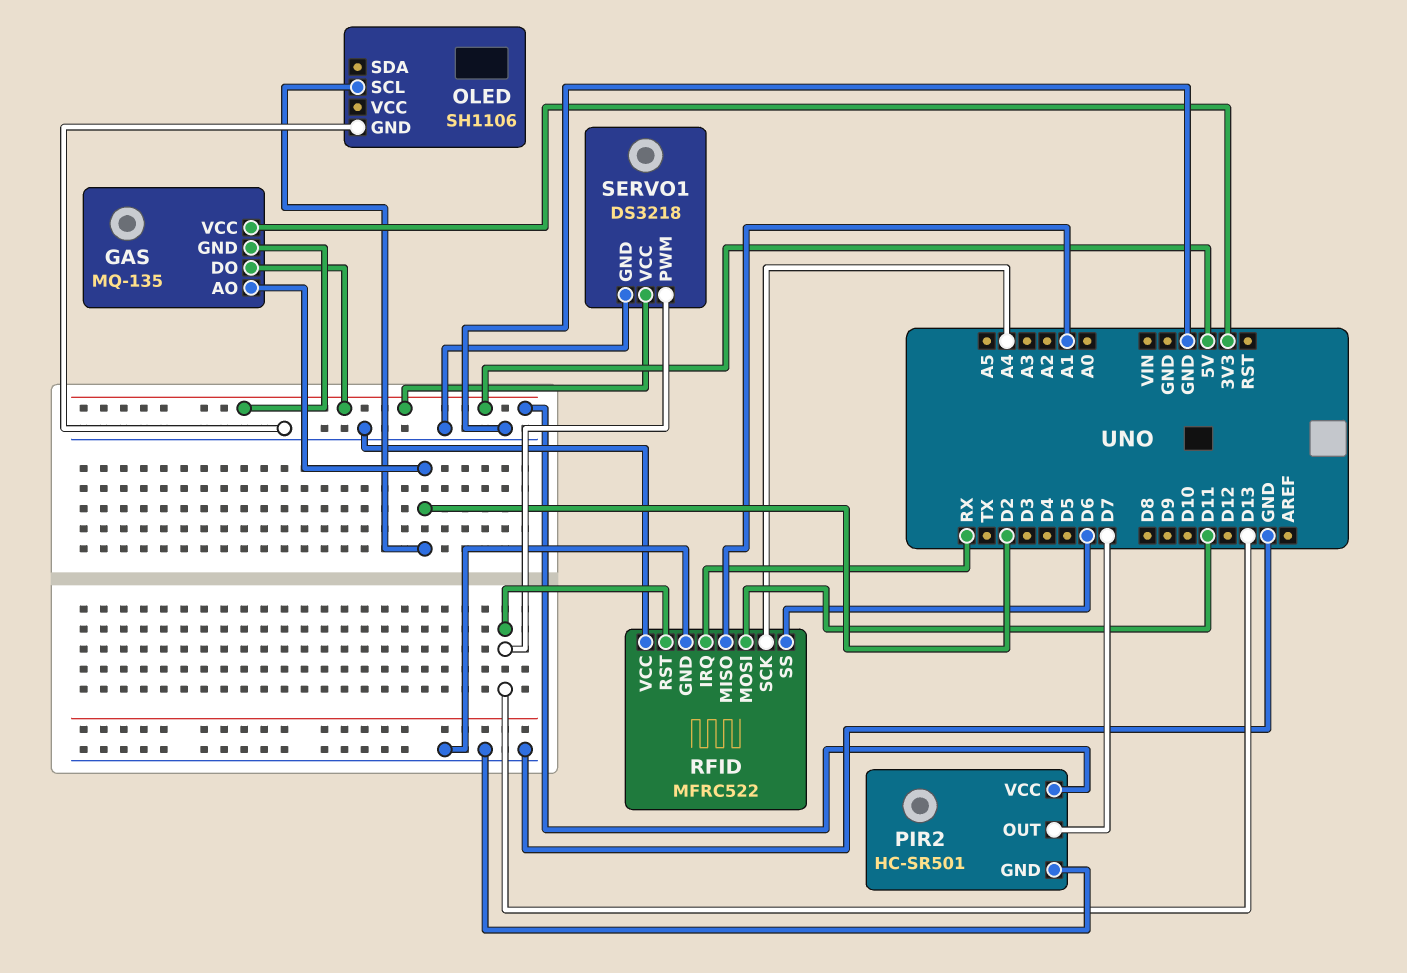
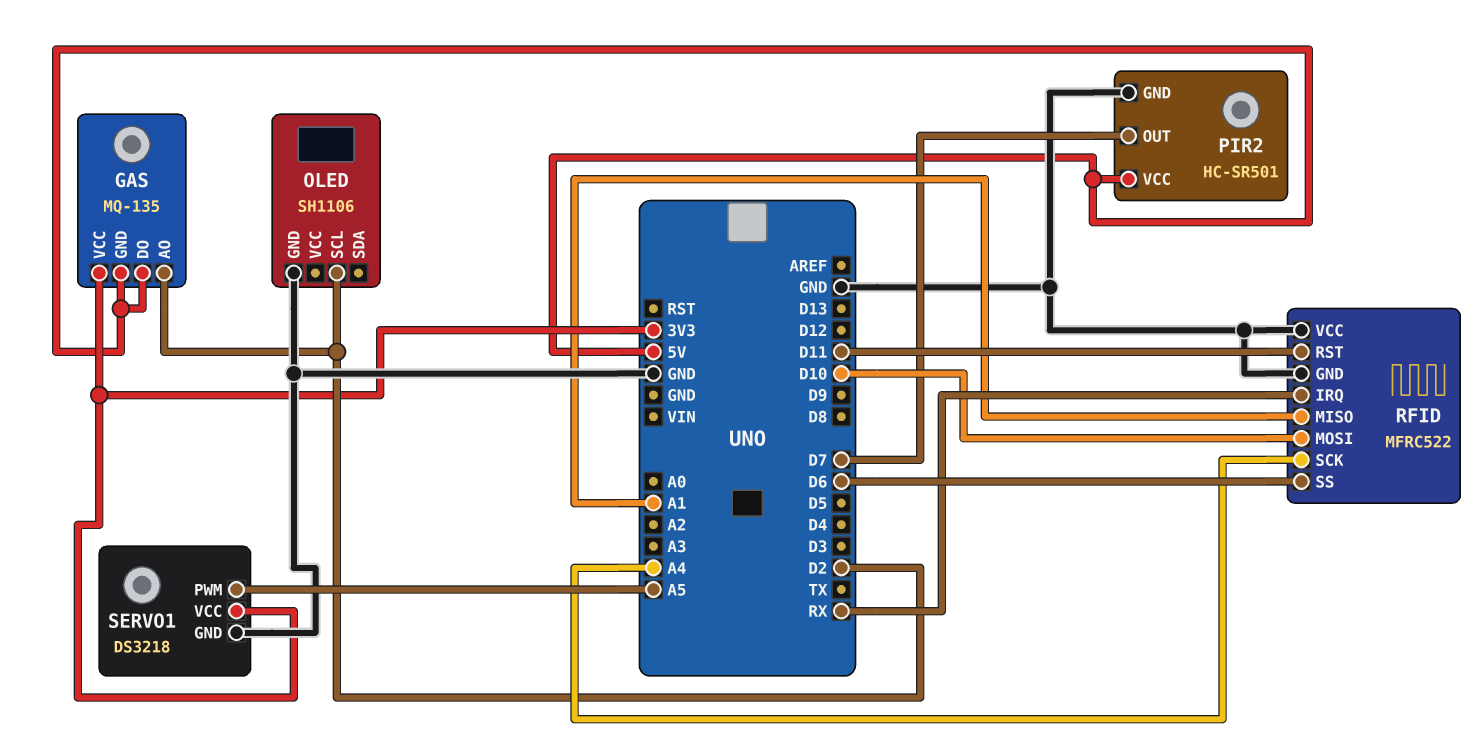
RFID pin MOSI: D11 -> D10
RFID pin RST: D13 -> D11
SERVO1 pin PWM: D13 -> A5
SERVO1 pin VCC: 5V -> 3V3

